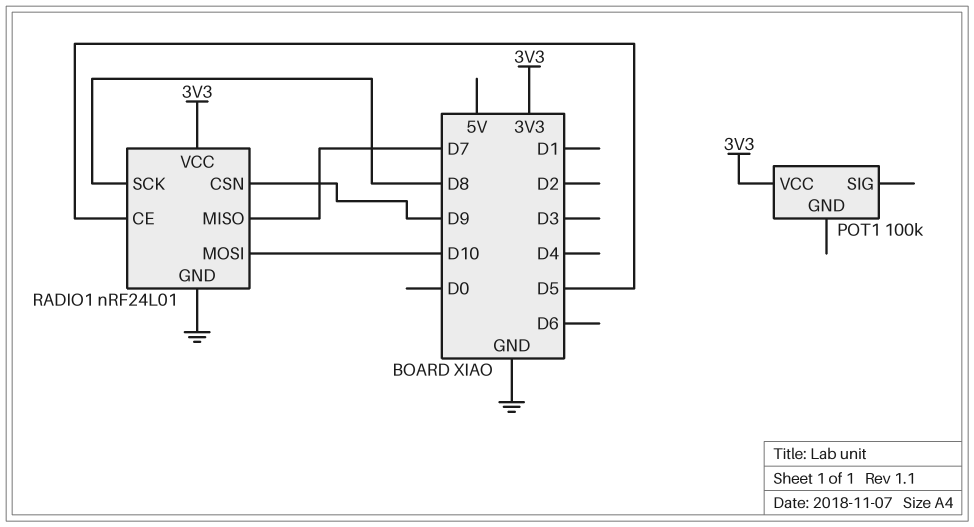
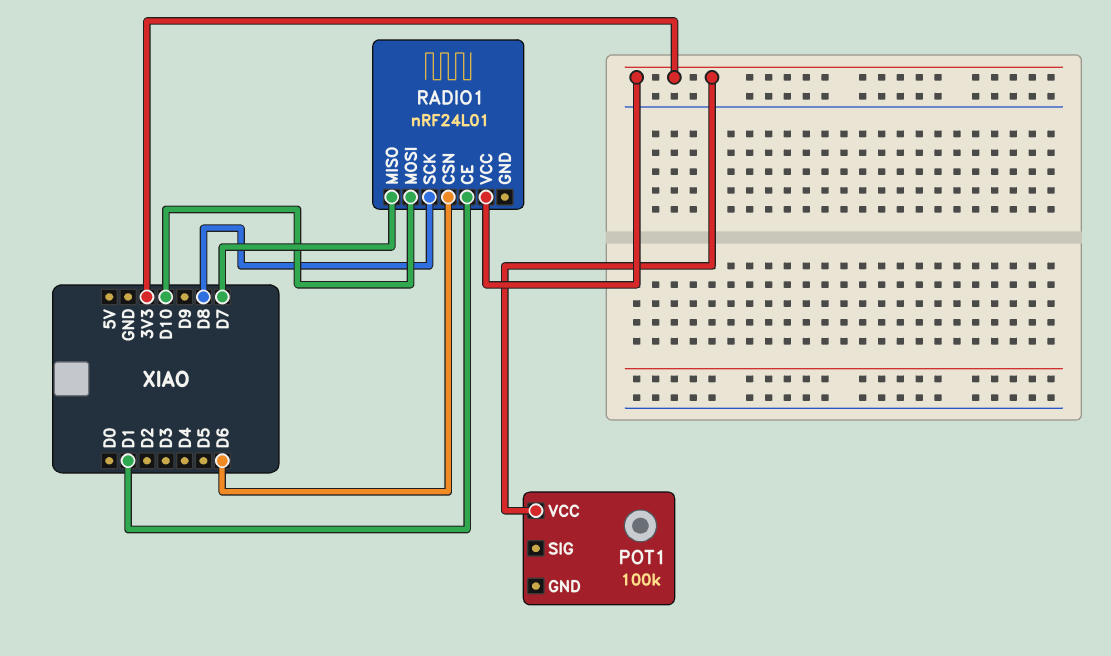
RADIO1 pin CE: D5 -> D1
RADIO1 pin CSN: D9 -> D6
RADIO1 pin GND: GND -> none

